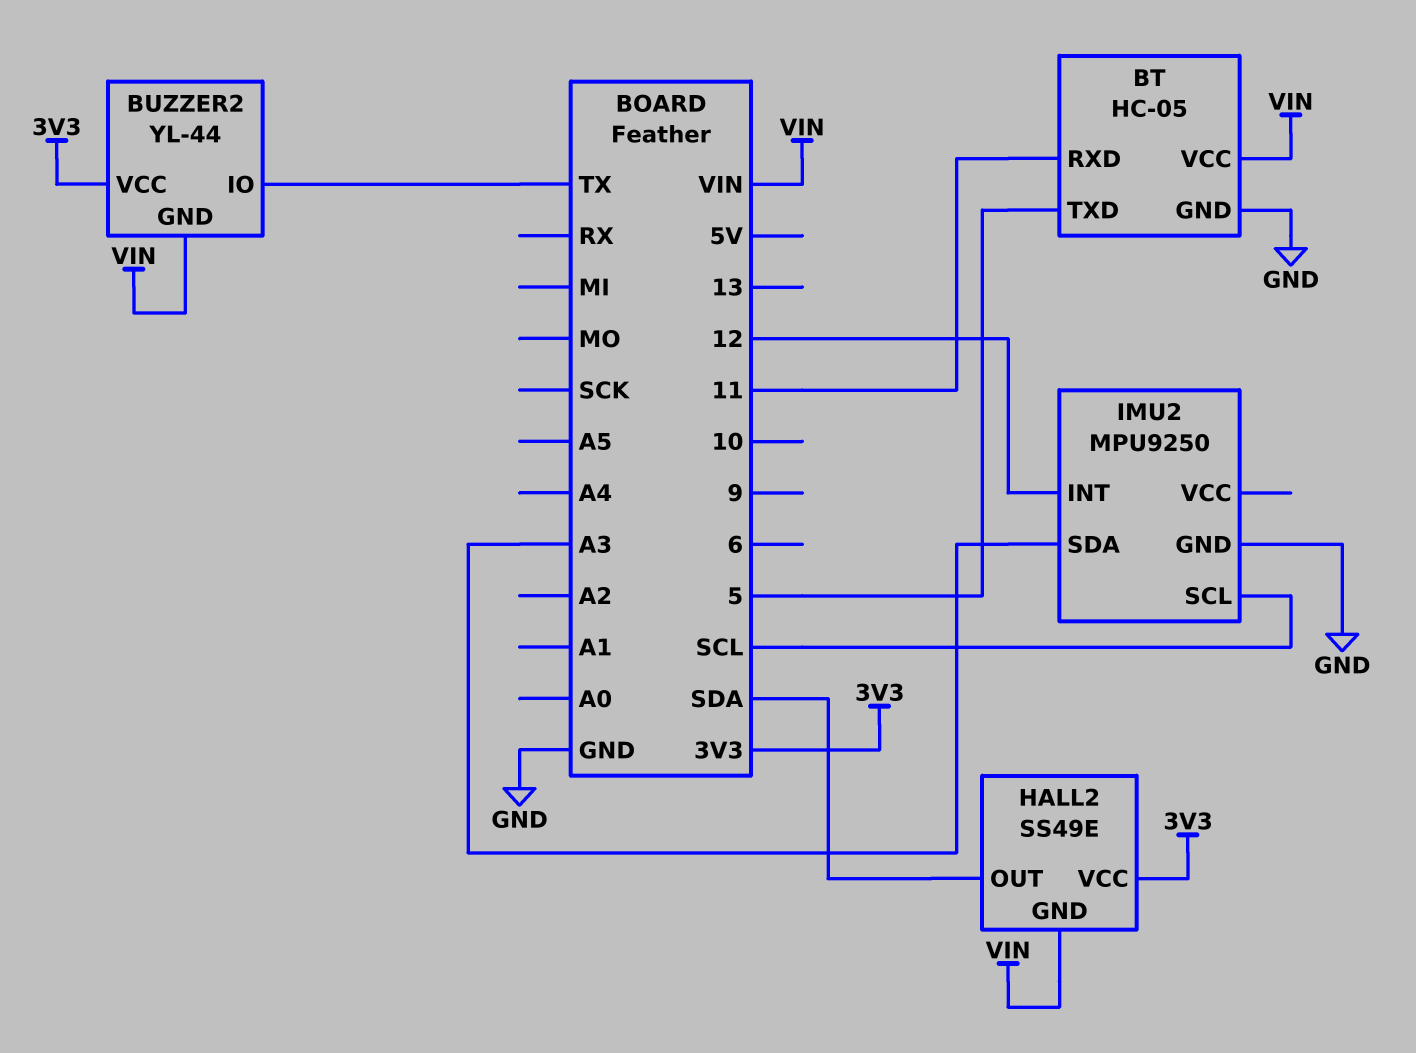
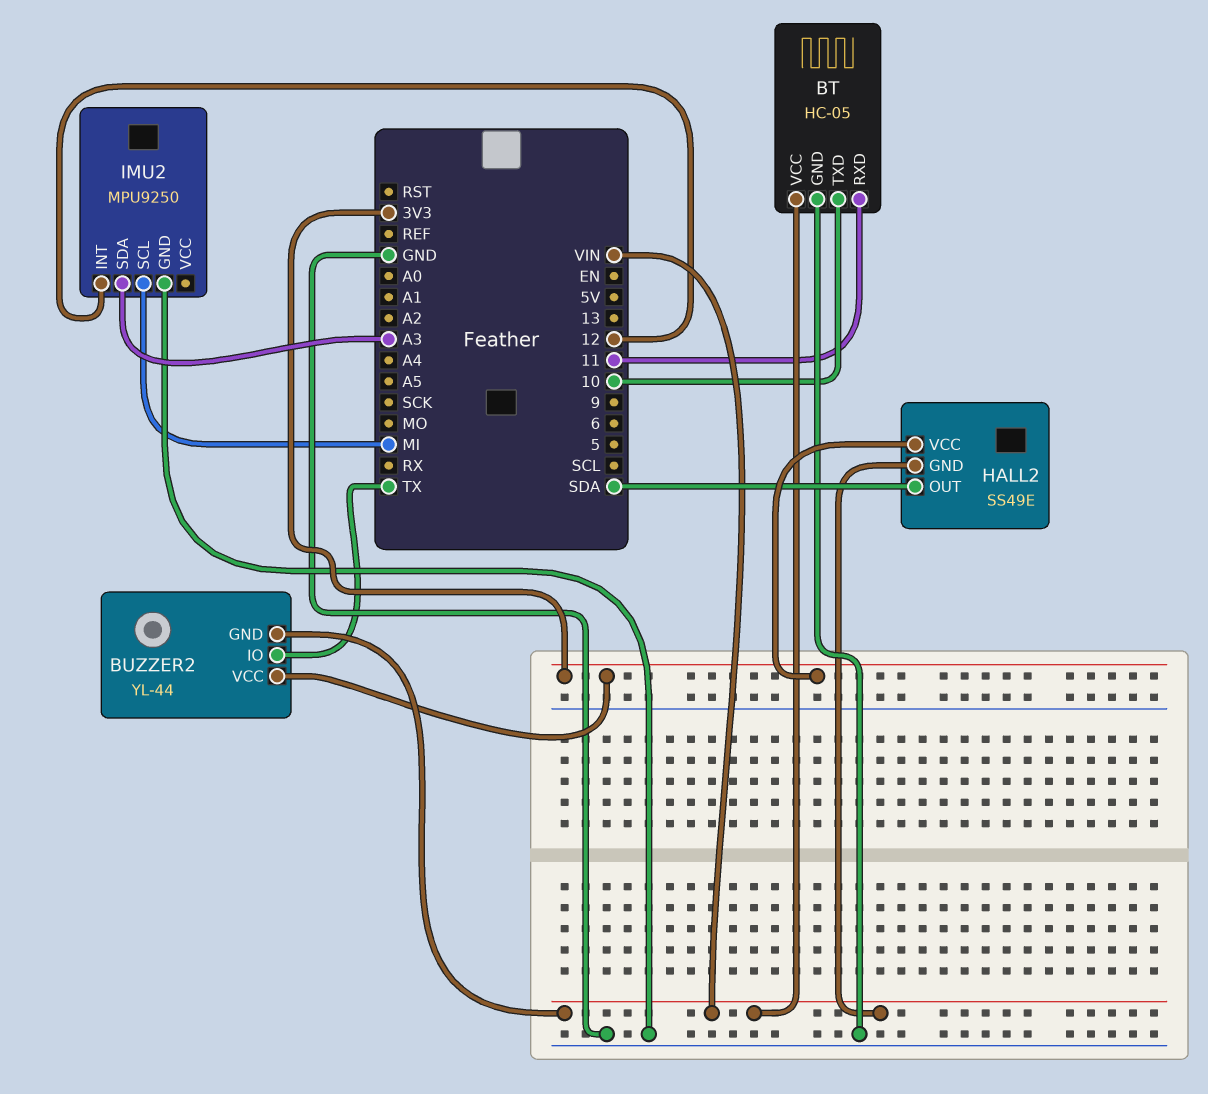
BT pin TXD: 5 -> 10
IMU2 pin SCL: SCL -> MI

